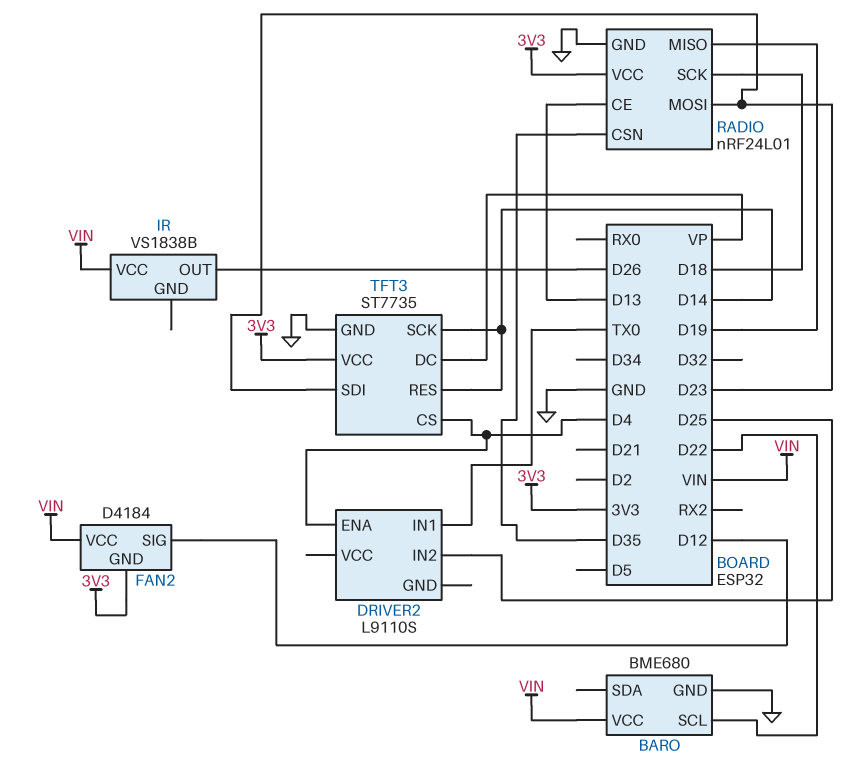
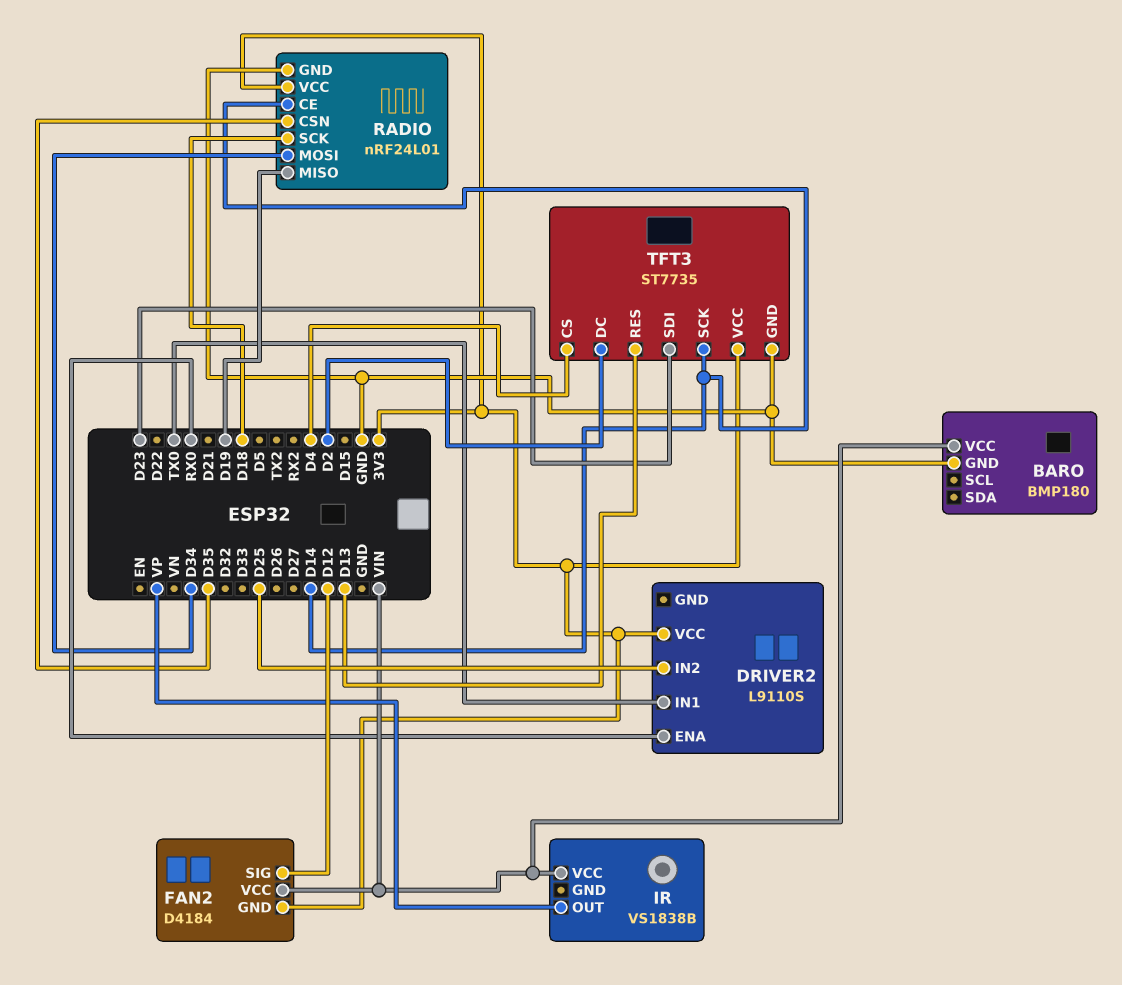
BARO: BME680 -> BMP180
BARO pin SCL: D22 -> none
DRIVER2 pin ENA: D4 -> RX0
DRIVER2 pin VCC: none -> 3V3
IR pin OUT: D26 -> VP
RADIO pin CE: D13 -> D14
RADIO pin MOSI: D23 -> D34
TFT3 pin DC: VP -> D2
TFT3 pin RES: D14 -> D13

